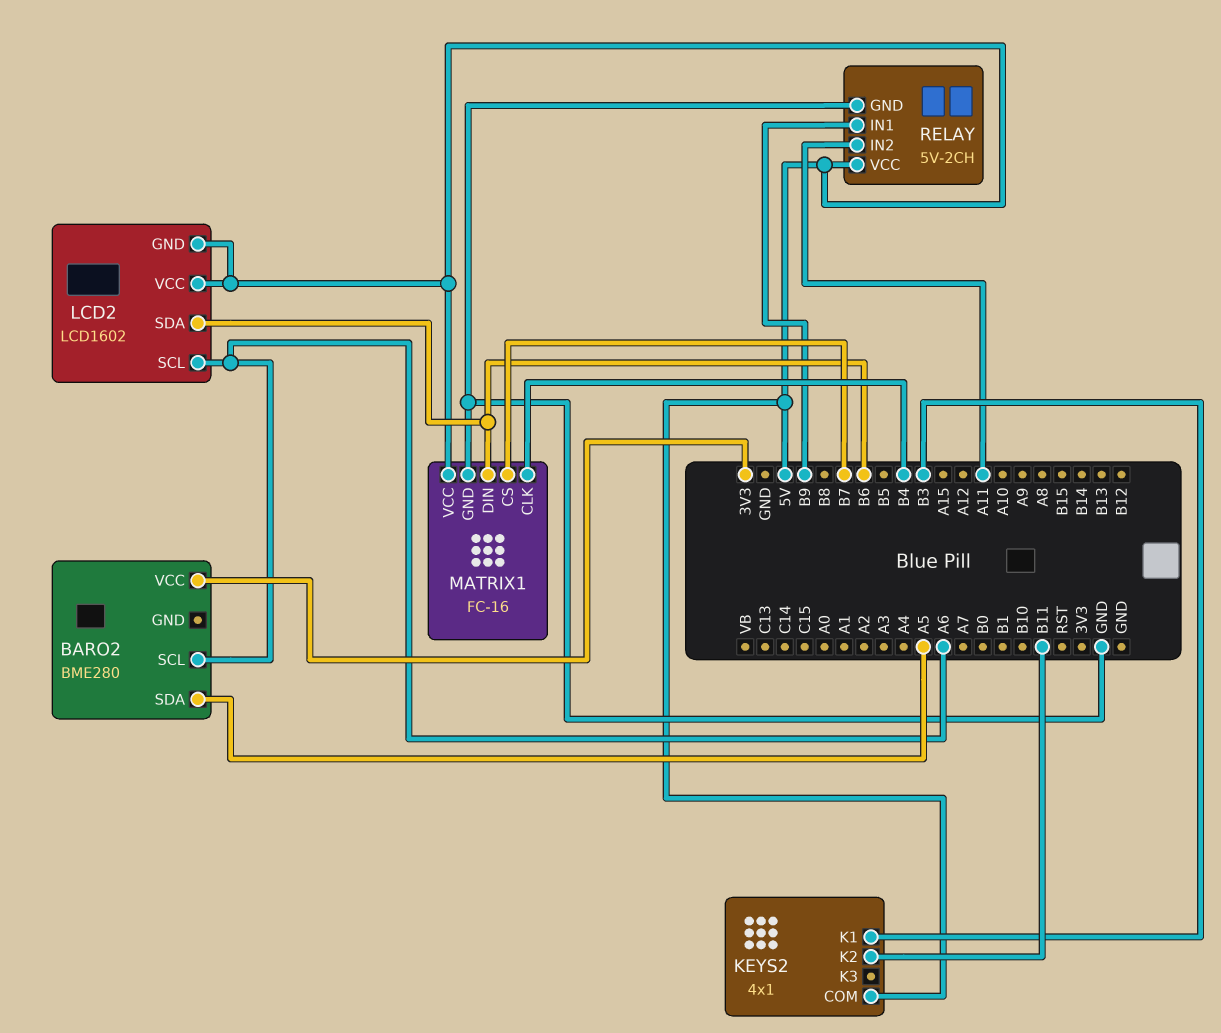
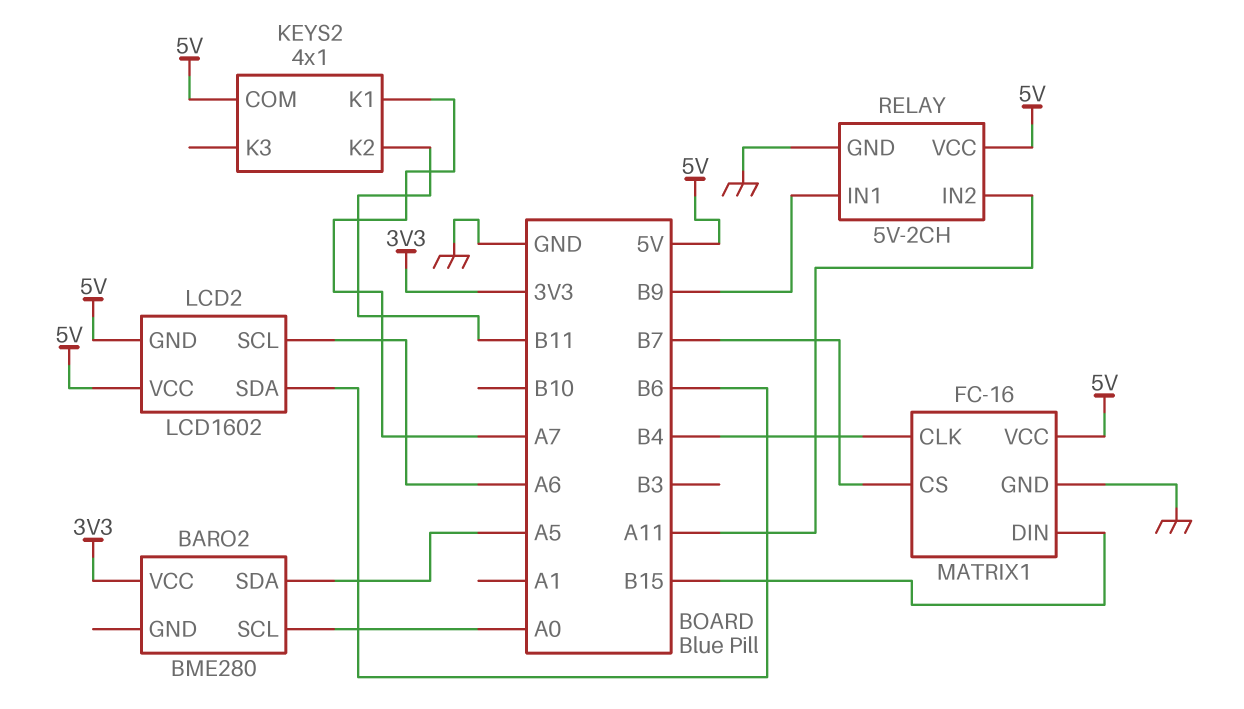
BARO2 pin SCL: A6 -> A0
KEYS2 pin K1: B3 -> A7
MATRIX1 pin DIN: B6 -> B15

